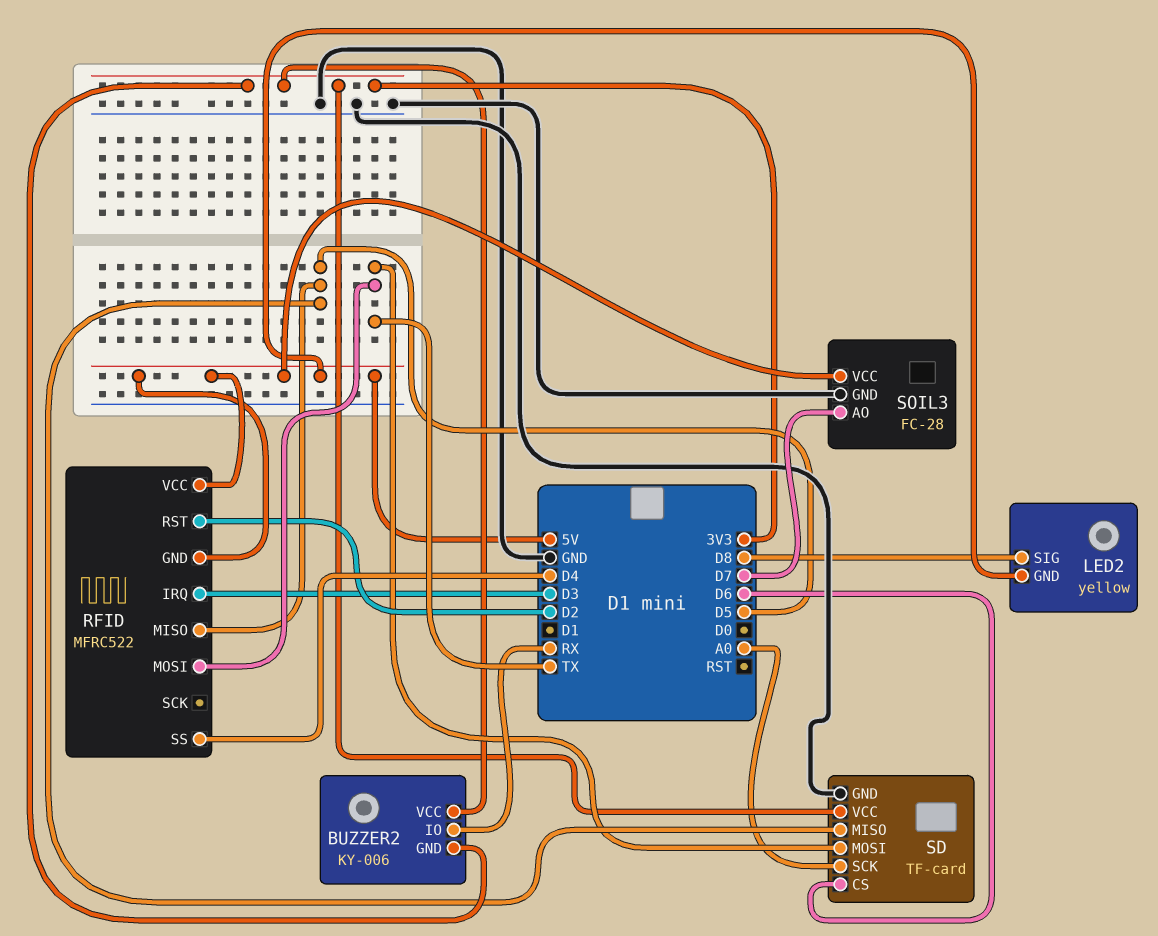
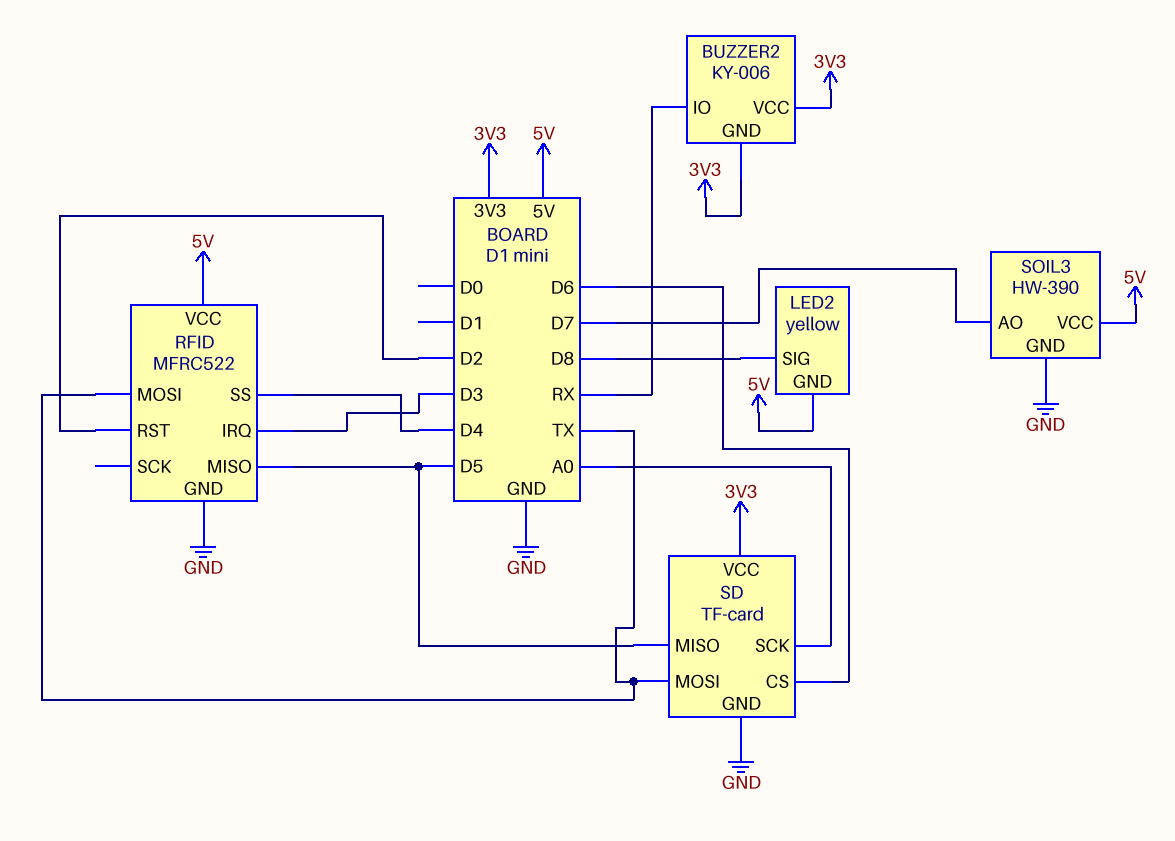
RFID pin GND: 5V -> GND
SOIL3: FC-28 -> HW-390

